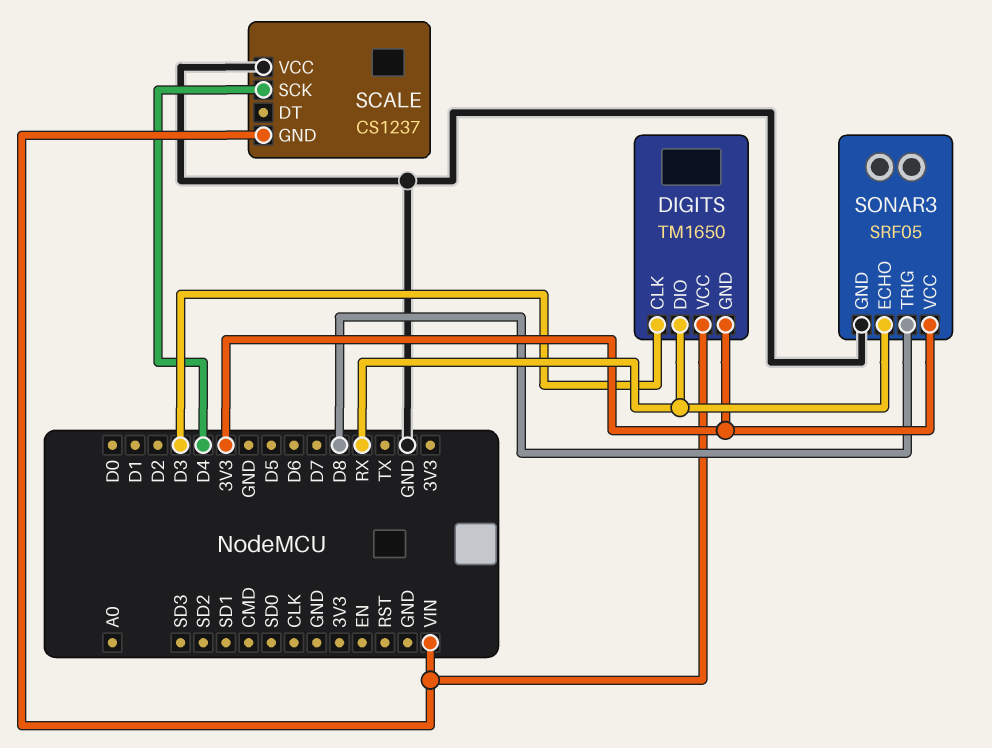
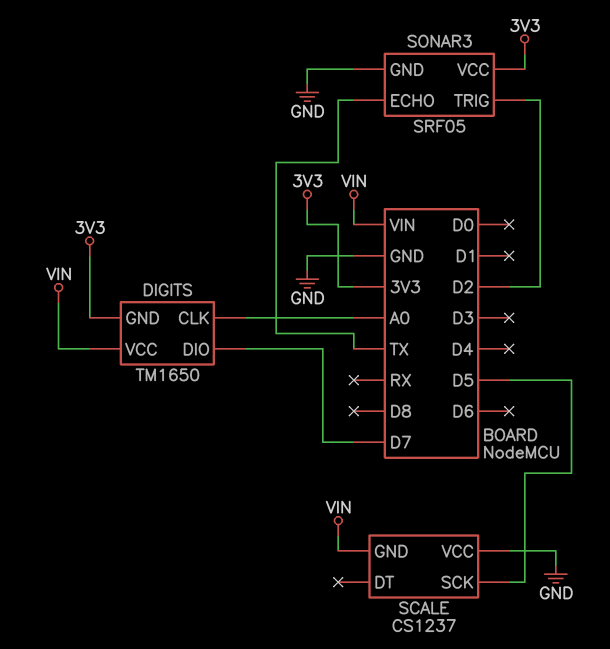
DIGITS pin CLK: D3 -> A0
DIGITS pin DIO: RX -> D7
SCALE pin SCK: D4 -> D5
SONAR3 pin ECHO: RX -> TX
SONAR3 pin TRIG: D8 -> D2

